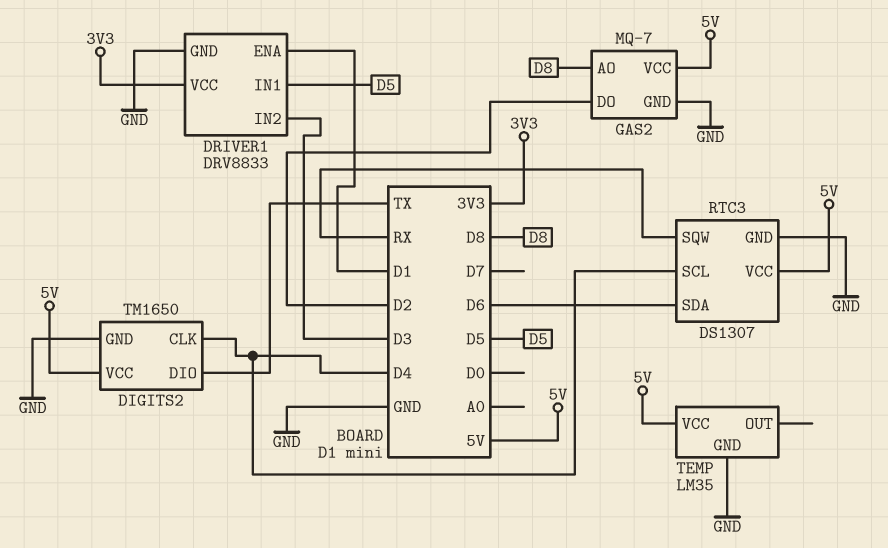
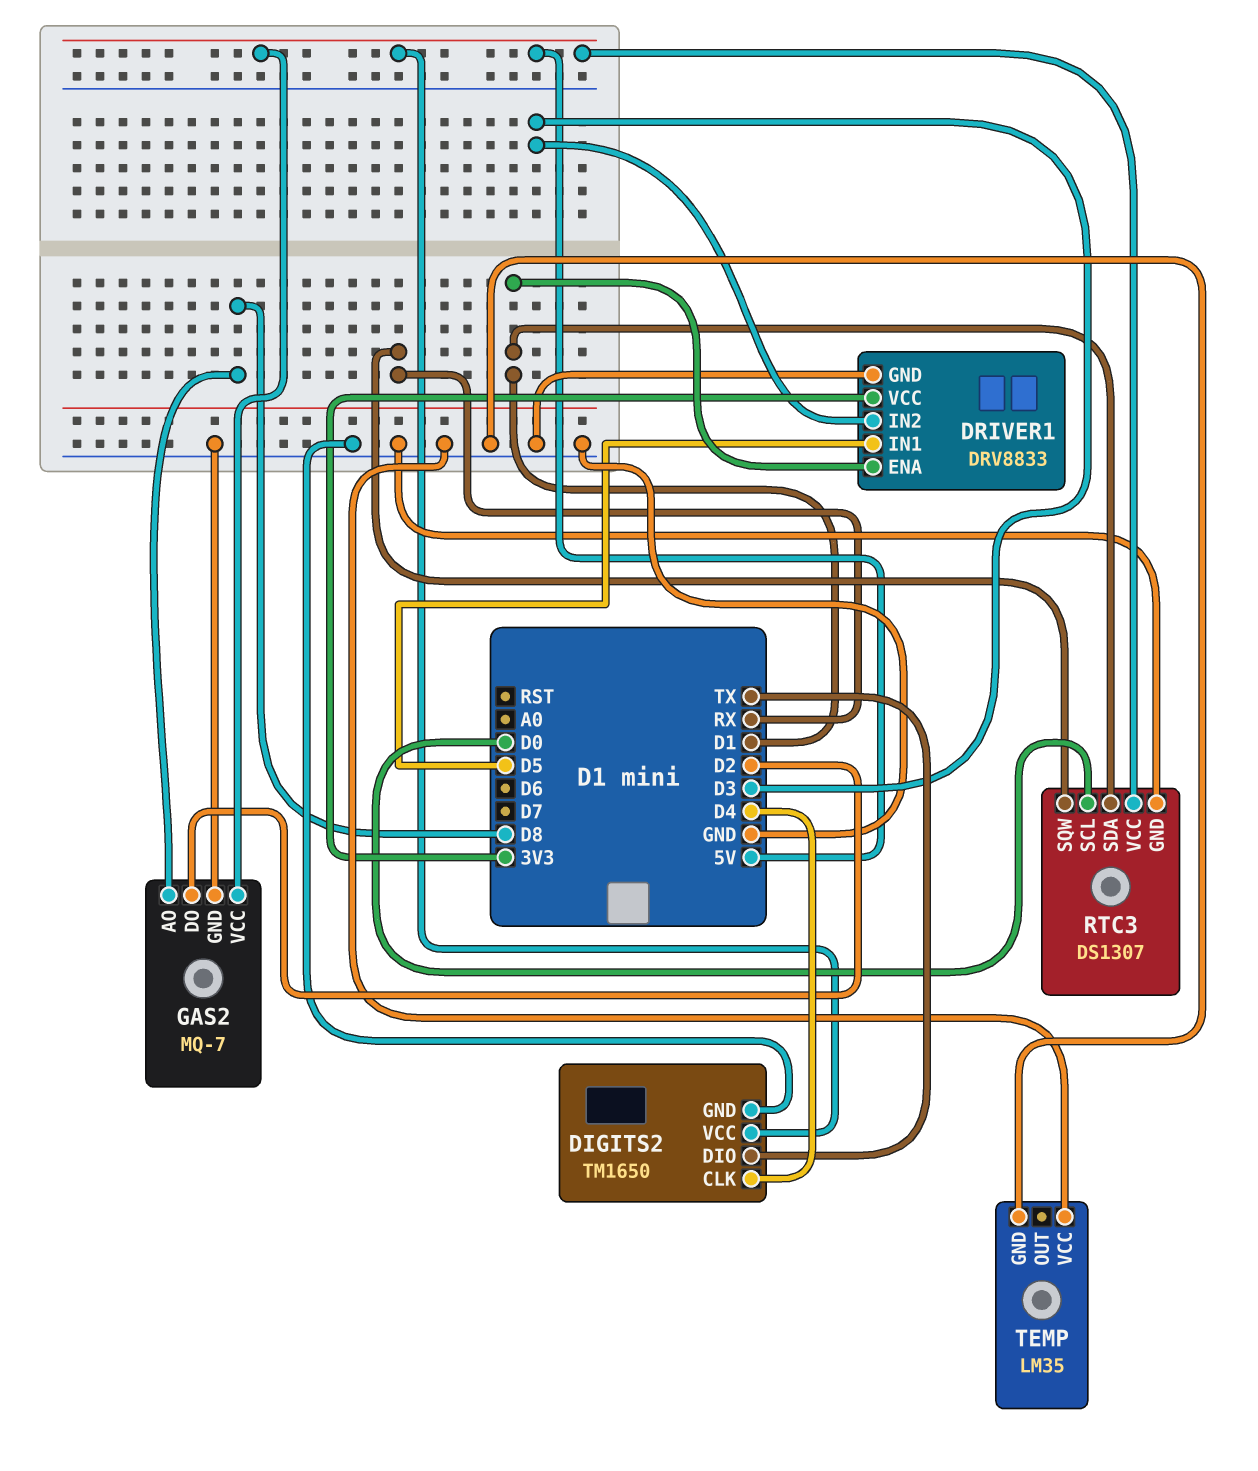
RTC3 pin SCL: D4 -> D0
RTC3 pin SDA: D6 -> D1
TEMP pin VCC: 5V -> GND

